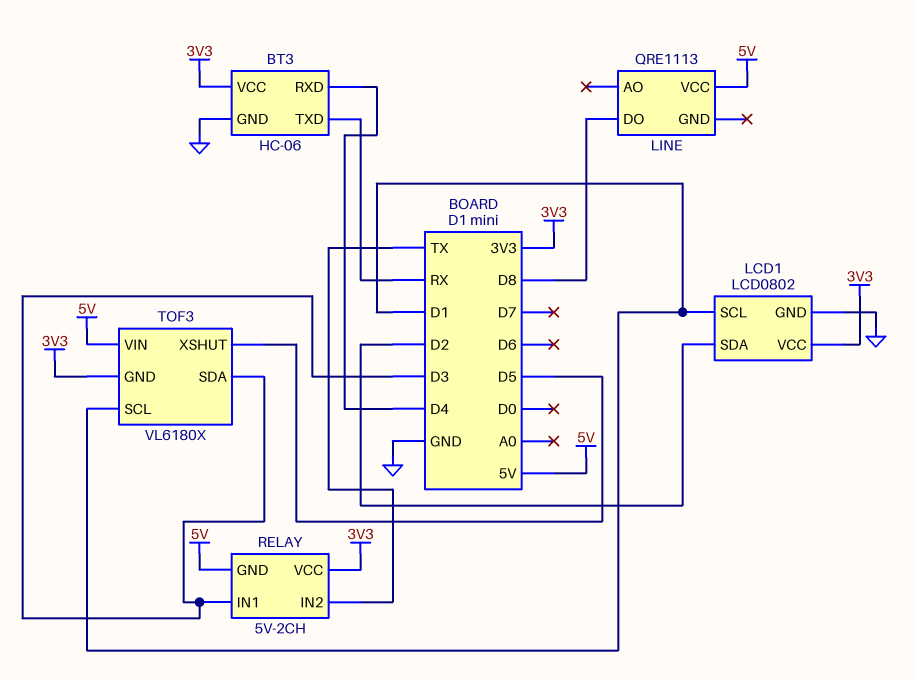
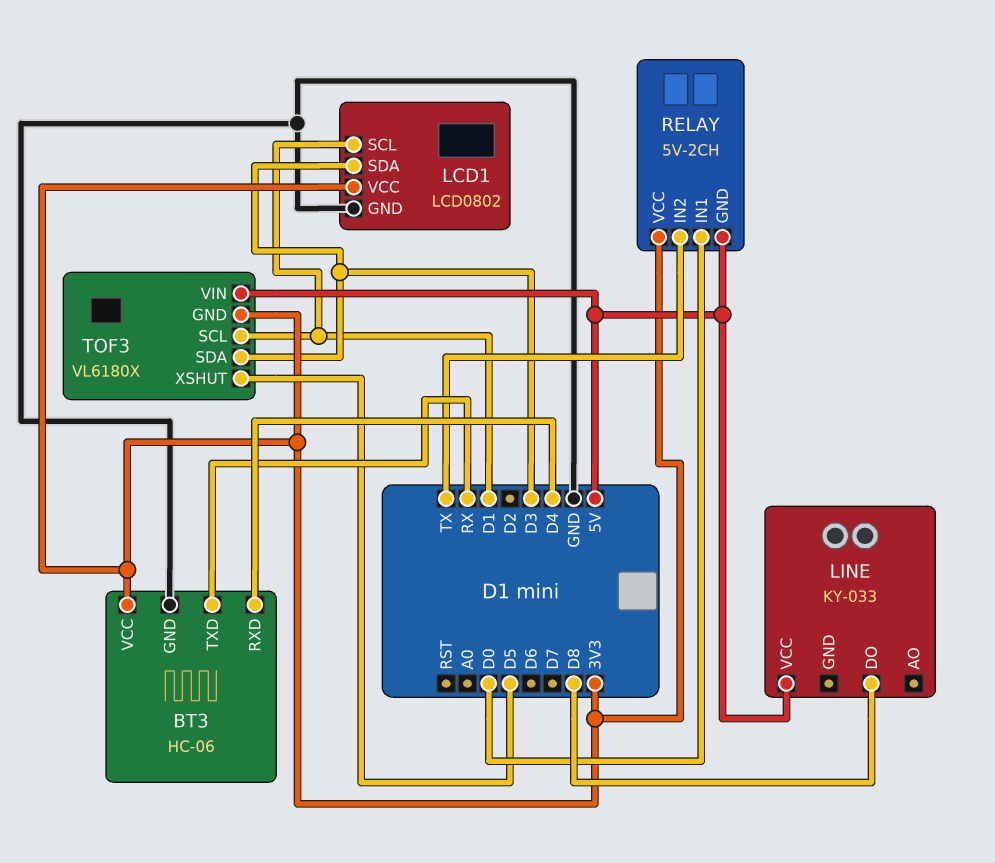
LCD1 pin SDA: D2 -> D3
LINE: QRE1113 -> KY-033
RELAY pin IN1: D3 -> D0

